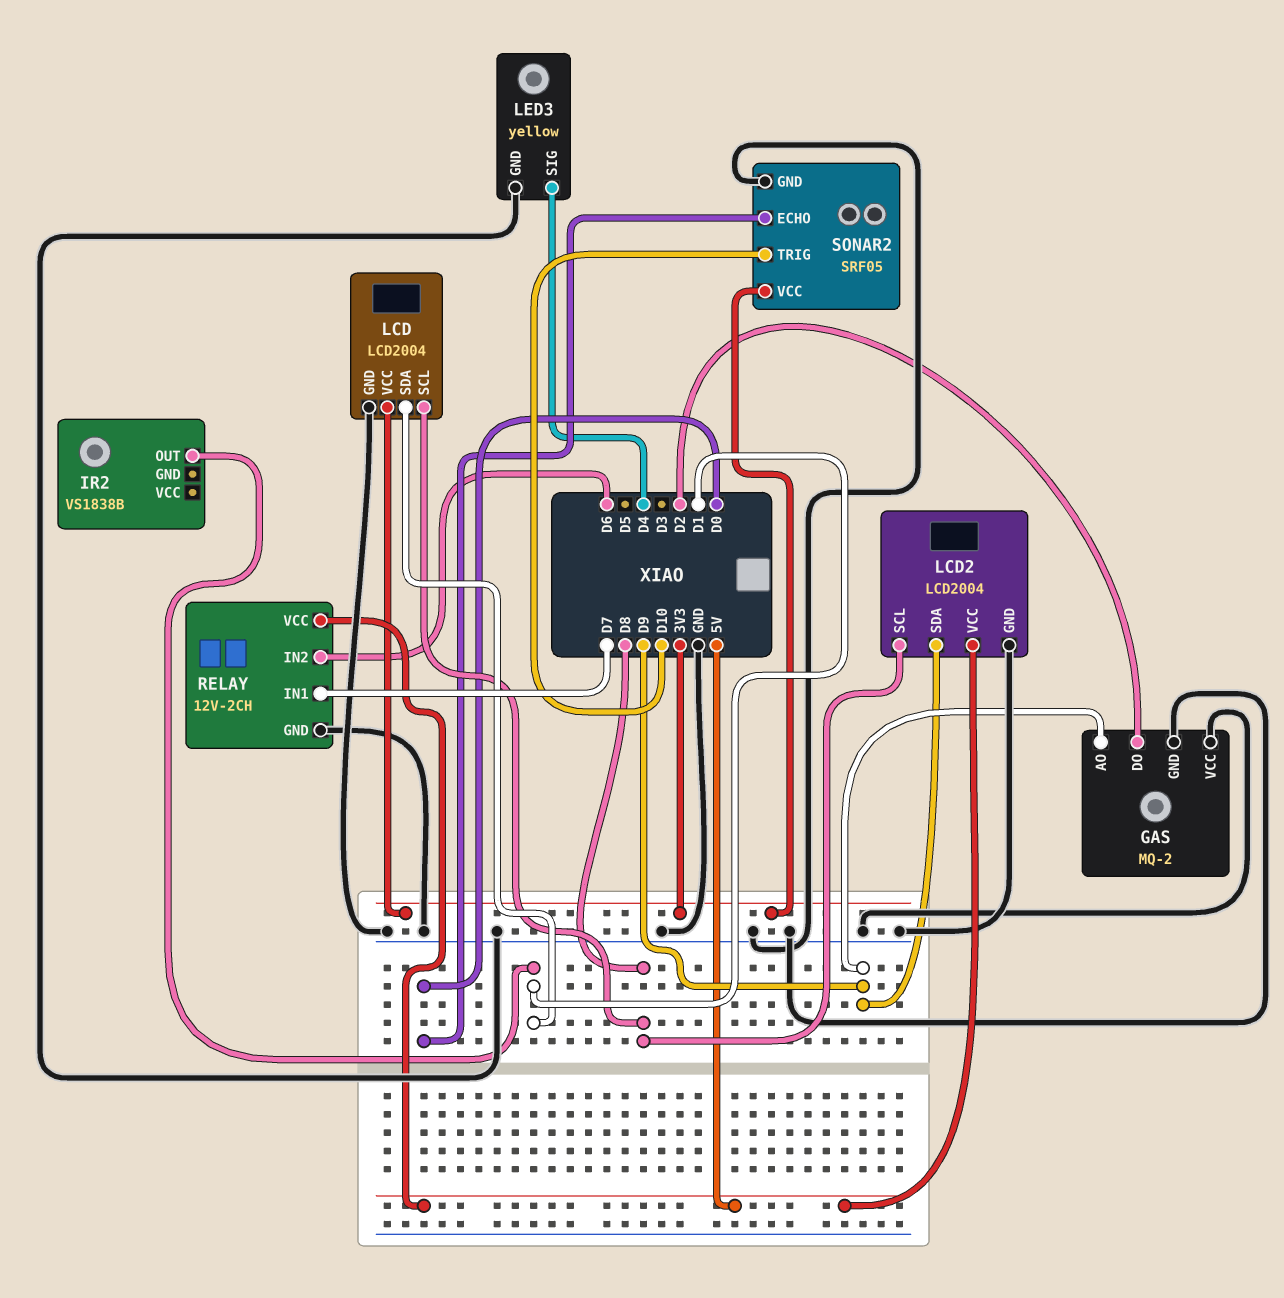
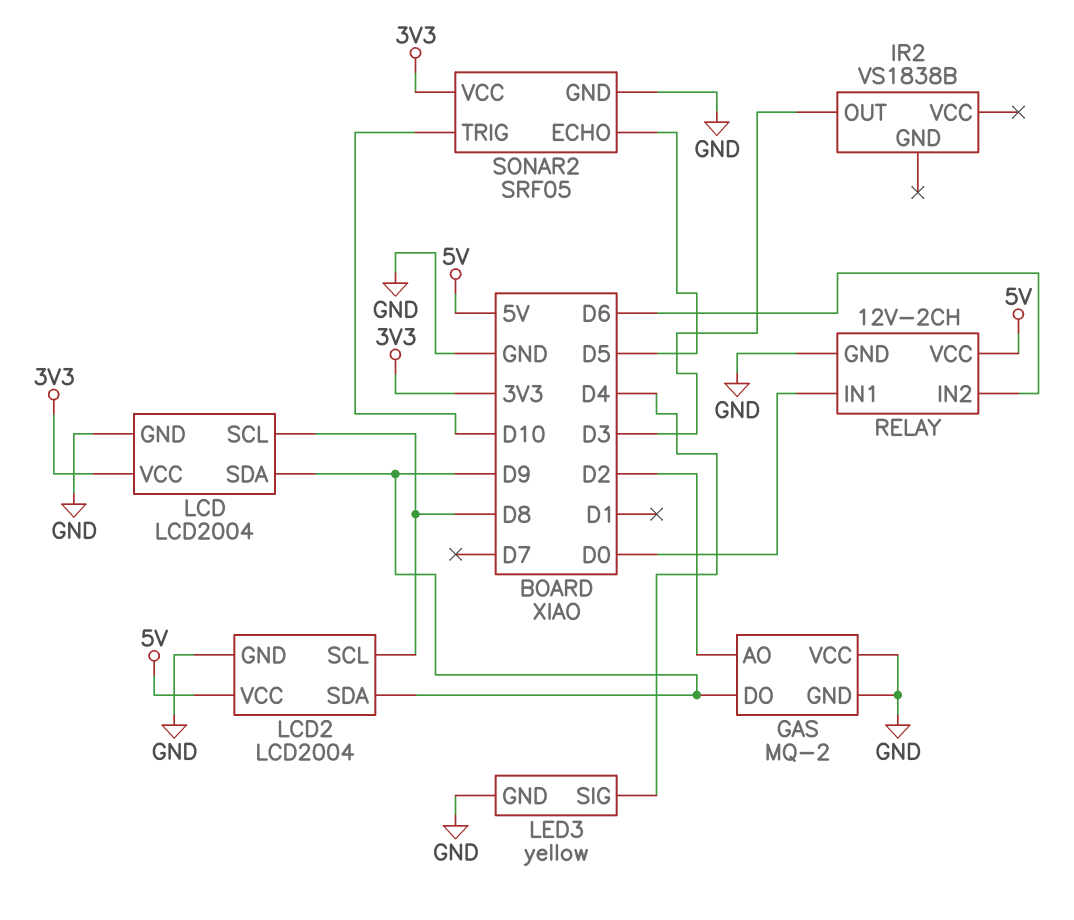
GAS pin AO: D9 -> D2
GAS pin DO: D2 -> D9
IR2 pin OUT: D1 -> D3
LCD pin SDA: D1 -> D9
RELAY pin IN1: D7 -> D0
SONAR2 pin ECHO: D0 -> D5

